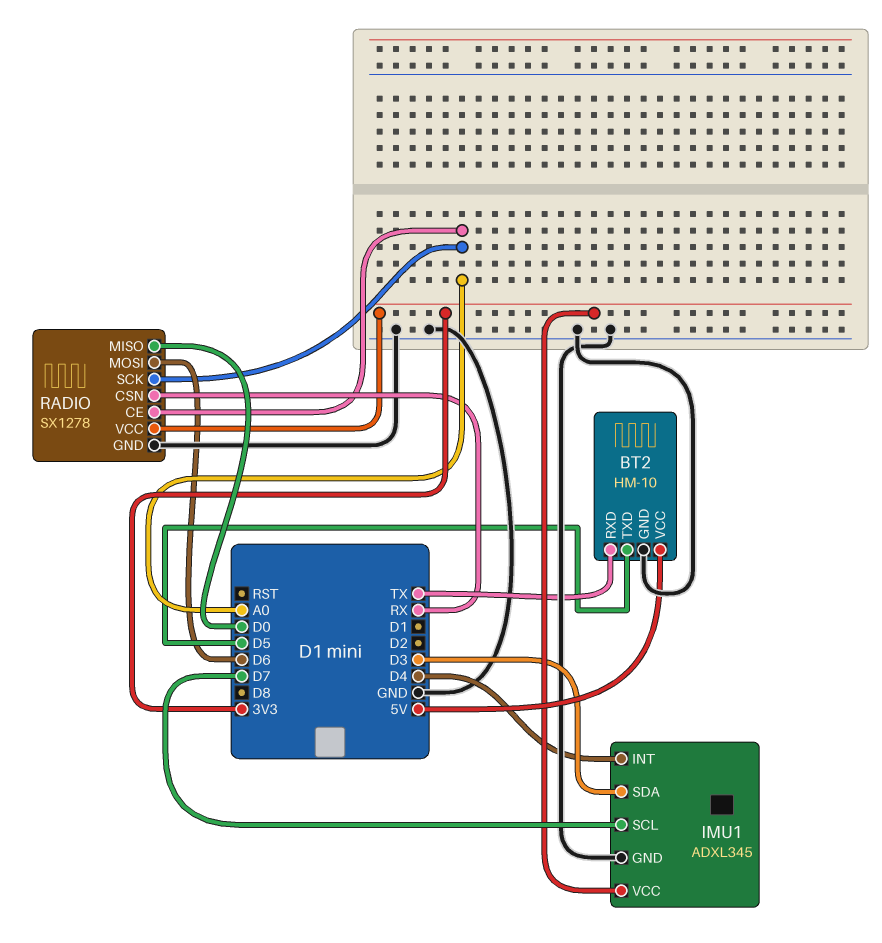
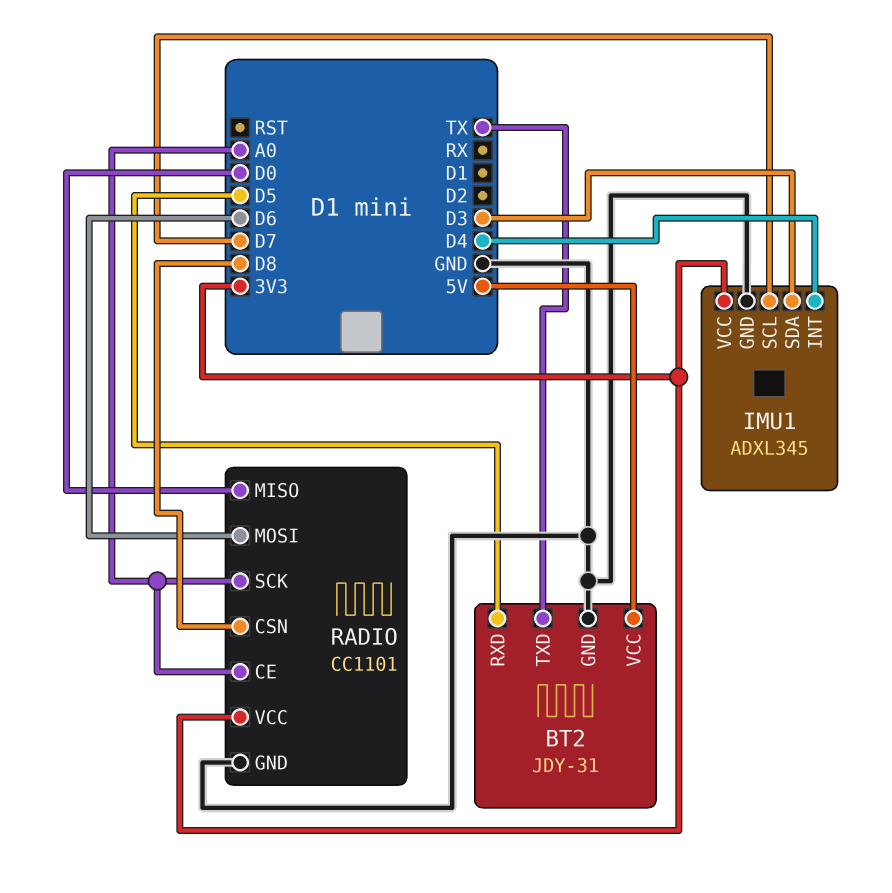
BT2: HM-10 -> JDY-31
BT2 pin RXD: TX -> D5
BT2 pin TXD: D5 -> TX
RADIO: SX1278 -> CC1101
RADIO pin CSN: RX -> D8

